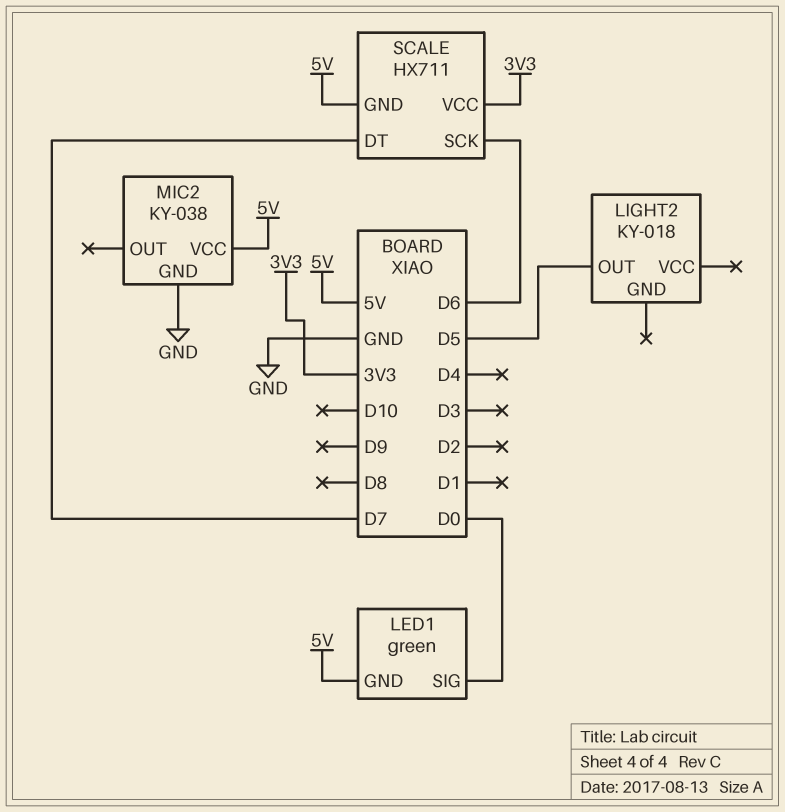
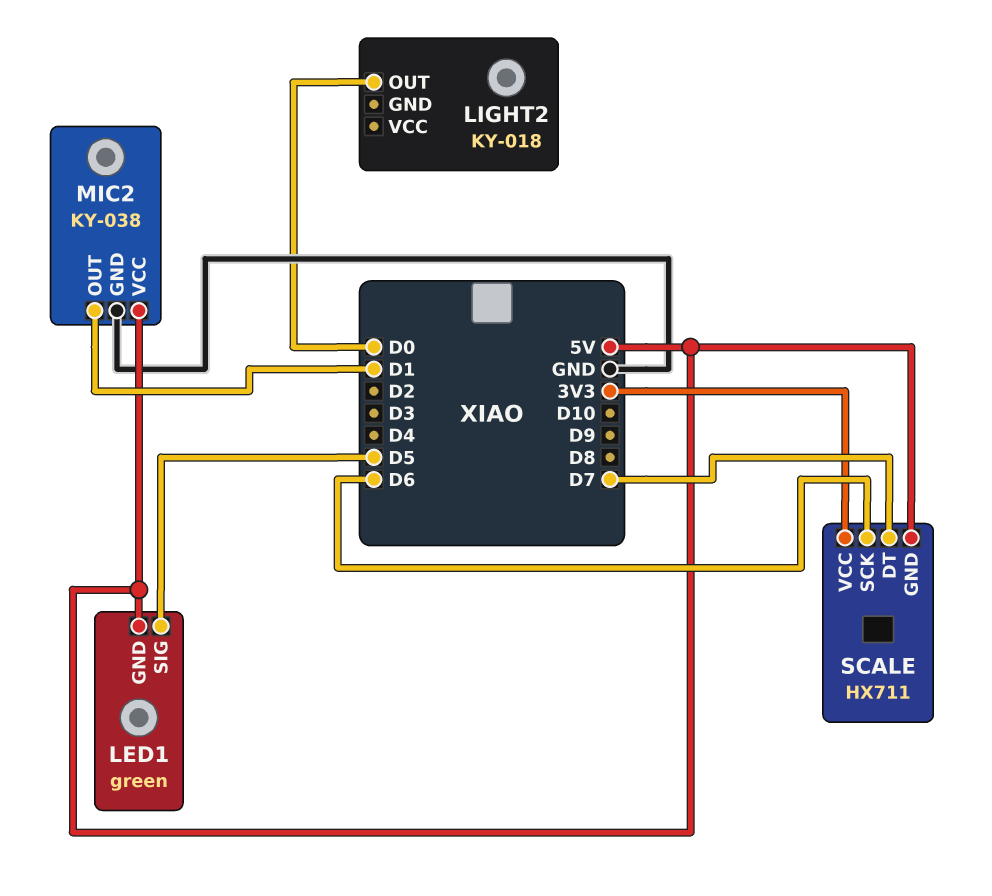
LED1 pin SIG: D0 -> D5
LIGHT2 pin OUT: D5 -> D0
MIC2 pin OUT: none -> D1

